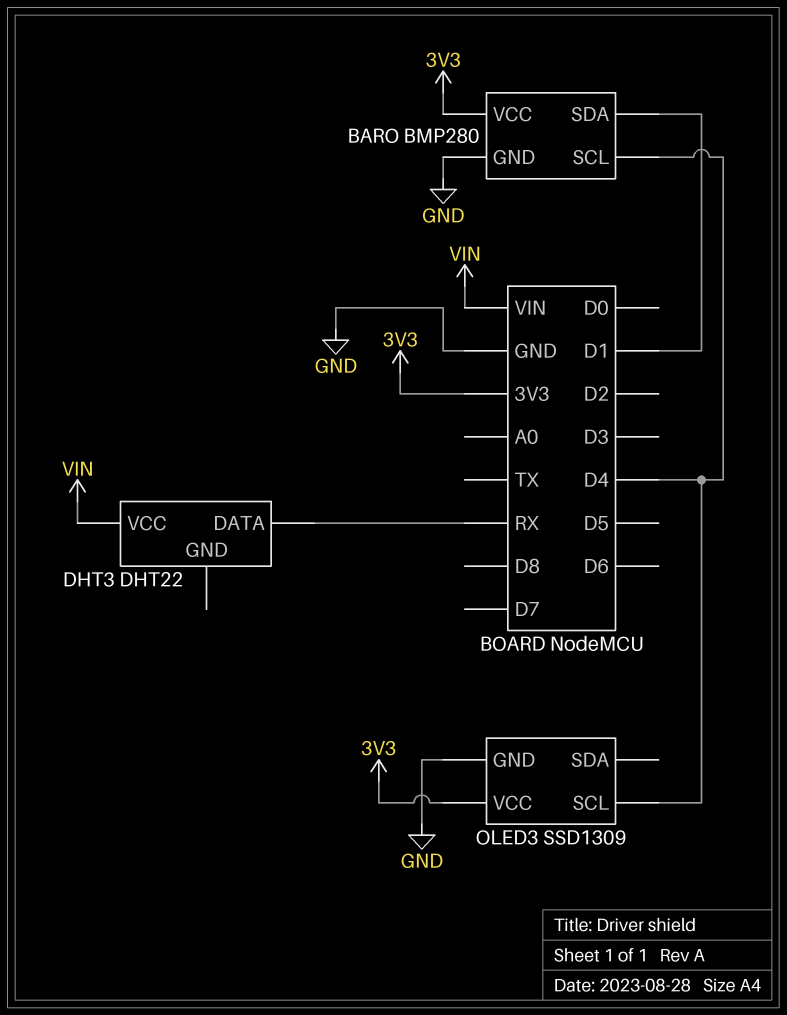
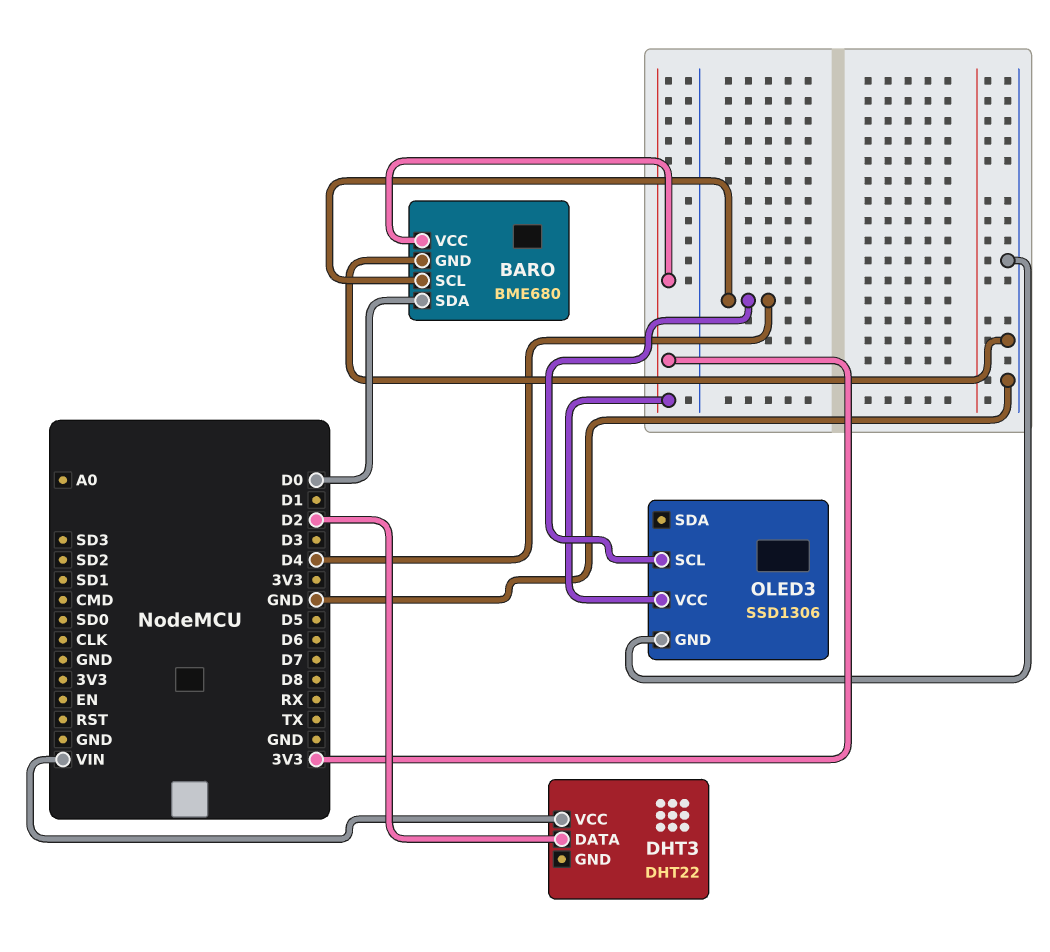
BARO: BMP280 -> BME680
BARO pin SDA: D1 -> D0
DHT3 pin DATA: RX -> D2
OLED3: SSD1309 -> SSD1306

